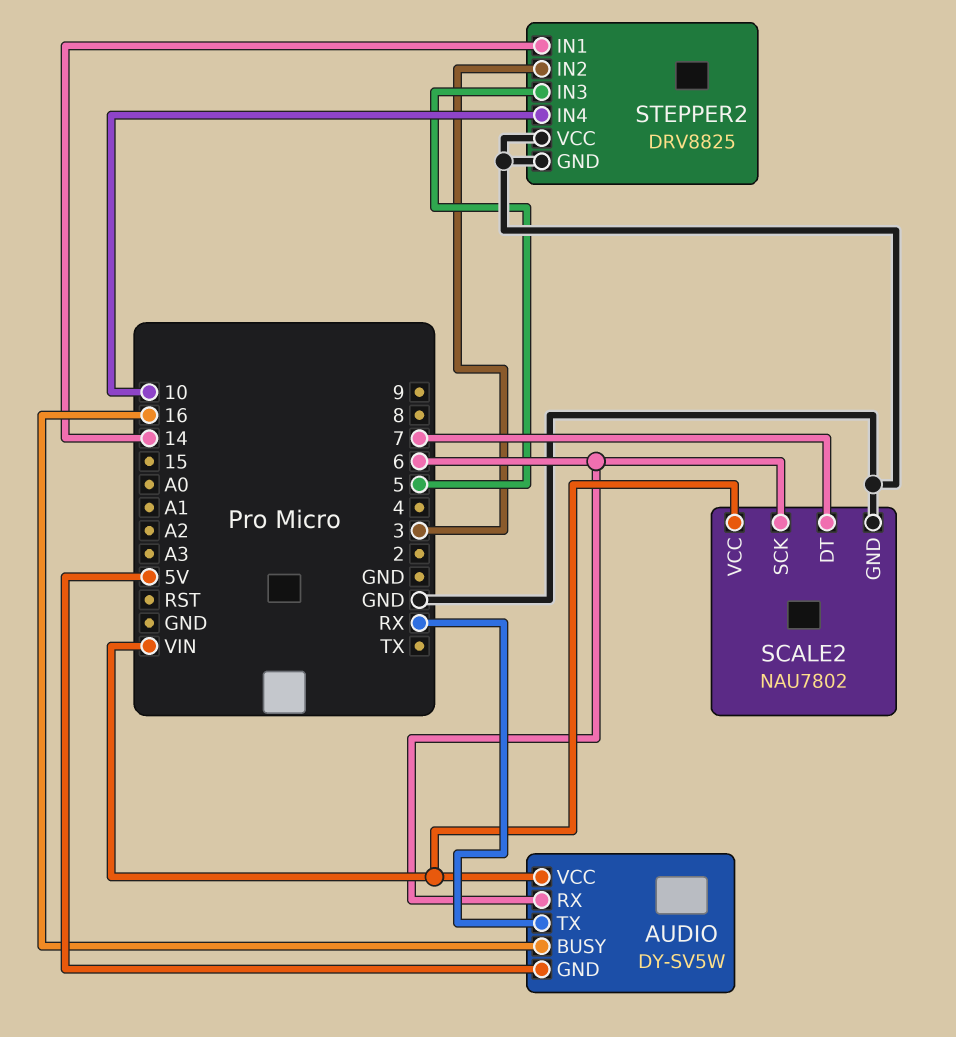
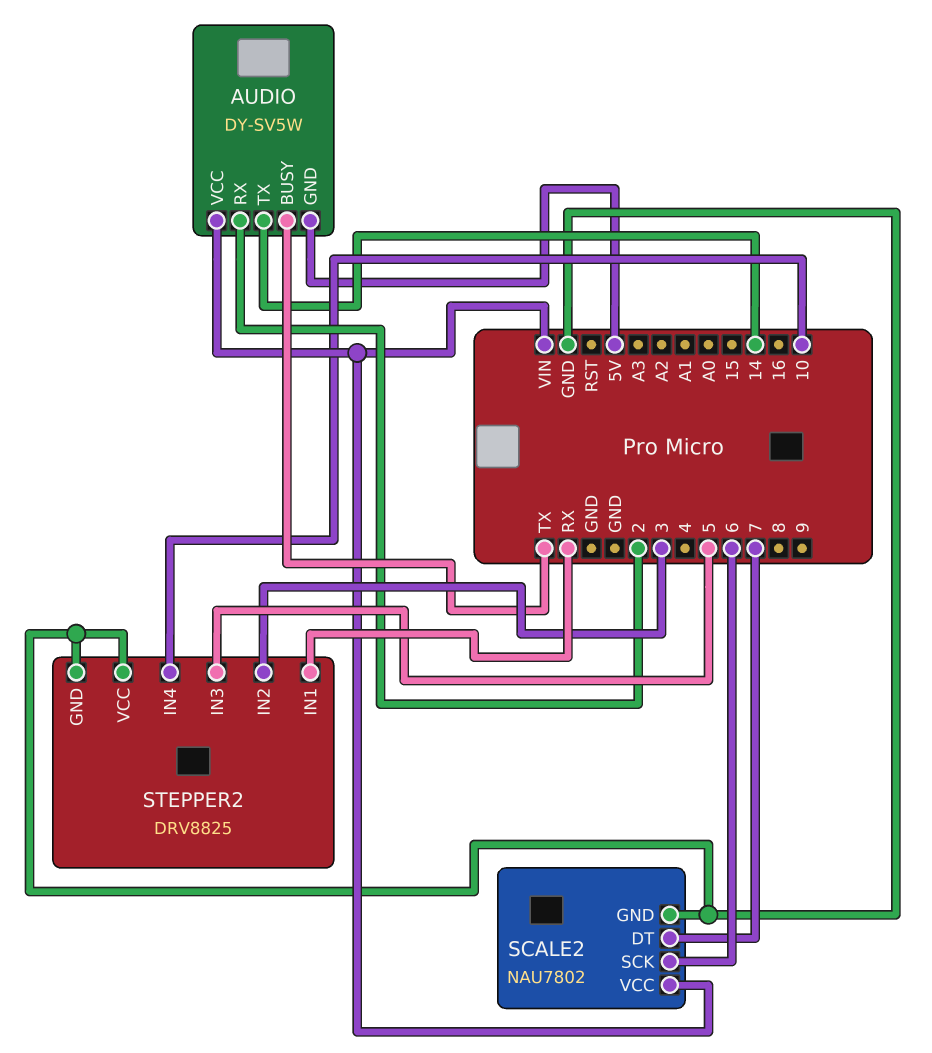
AUDIO pin BUSY: 16 -> TX
AUDIO pin RX: 6 -> 2
AUDIO pin TX: RX -> 14
STEPPER2 pin IN1: 14 -> RX

